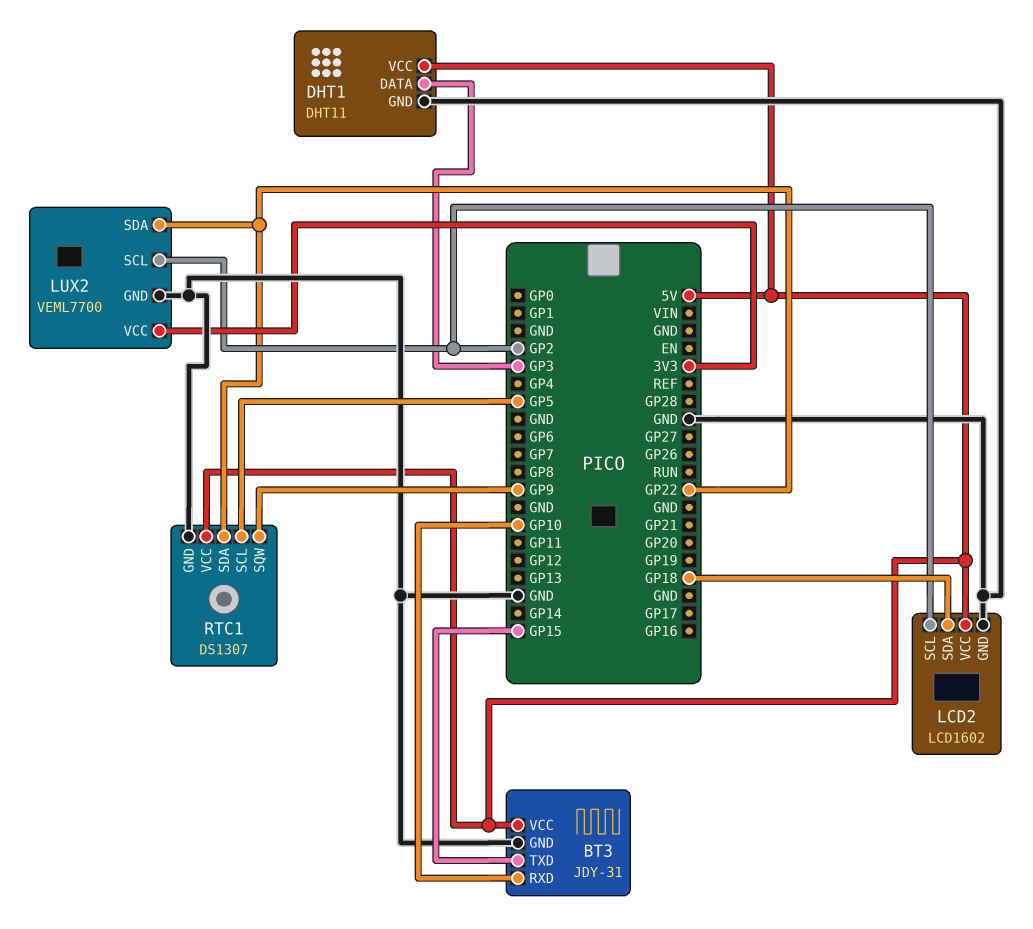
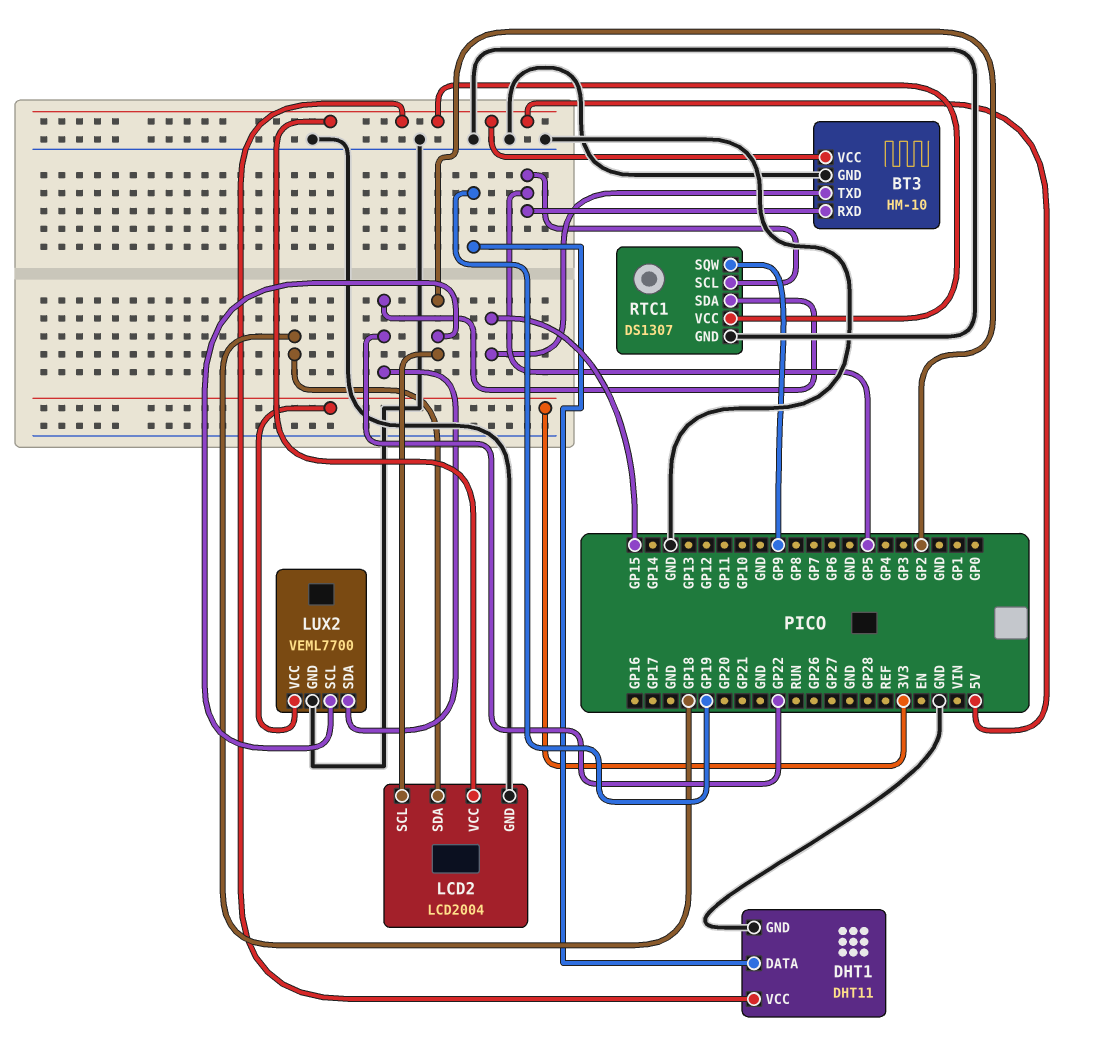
BT3: JDY-31 -> HM-10
BT3 pin RXD: GP10 -> GP5
DHT1 pin DATA: GP3 -> GP19
LCD2: LCD1602 -> LCD2004

